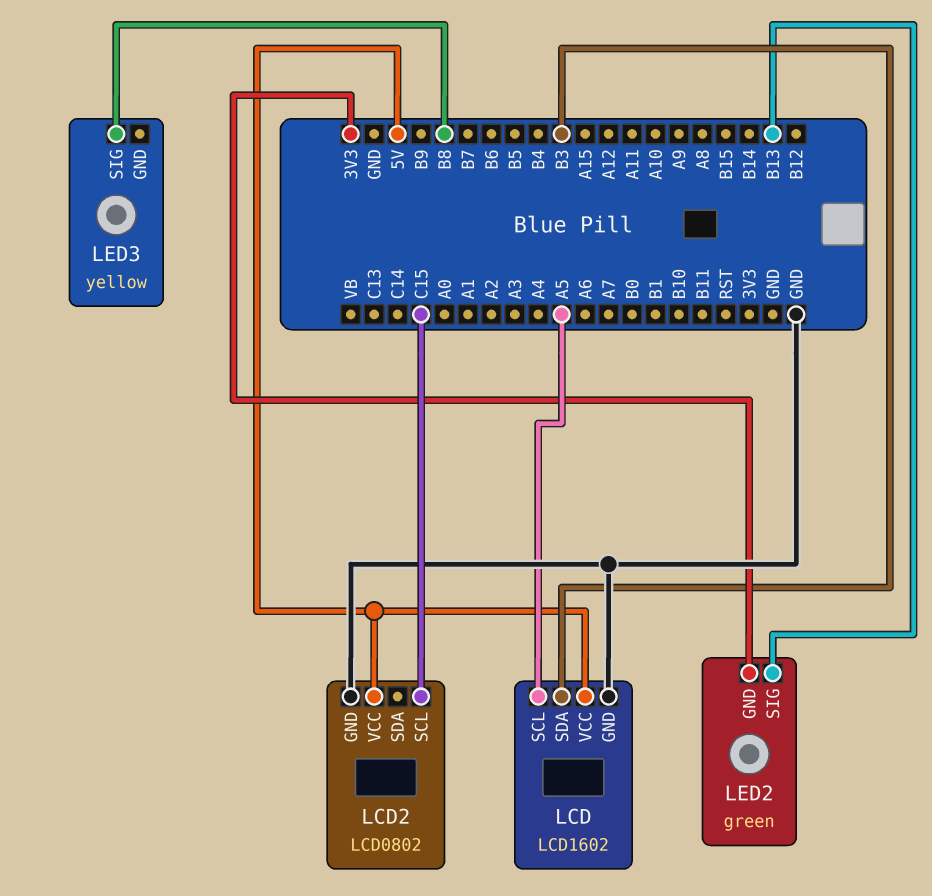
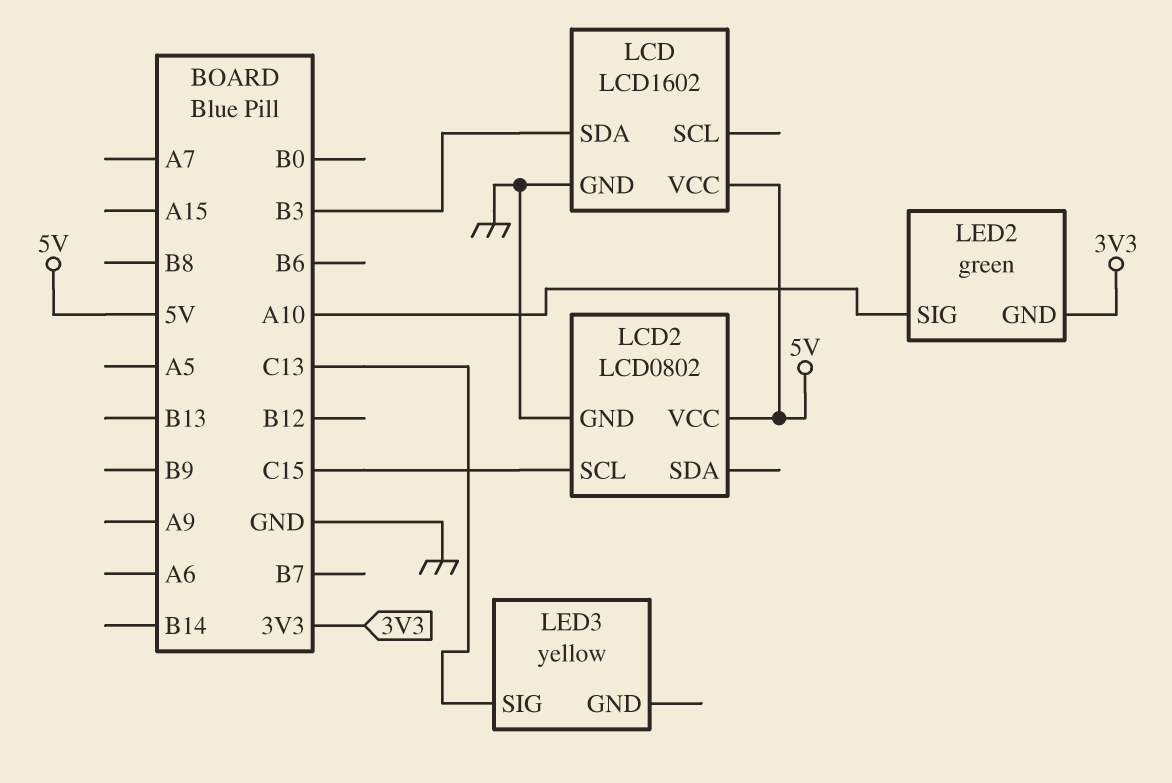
LCD pin SCL: A5 -> none
LED2 pin SIG: B13 -> A10
LED3 pin SIG: B8 -> C13

